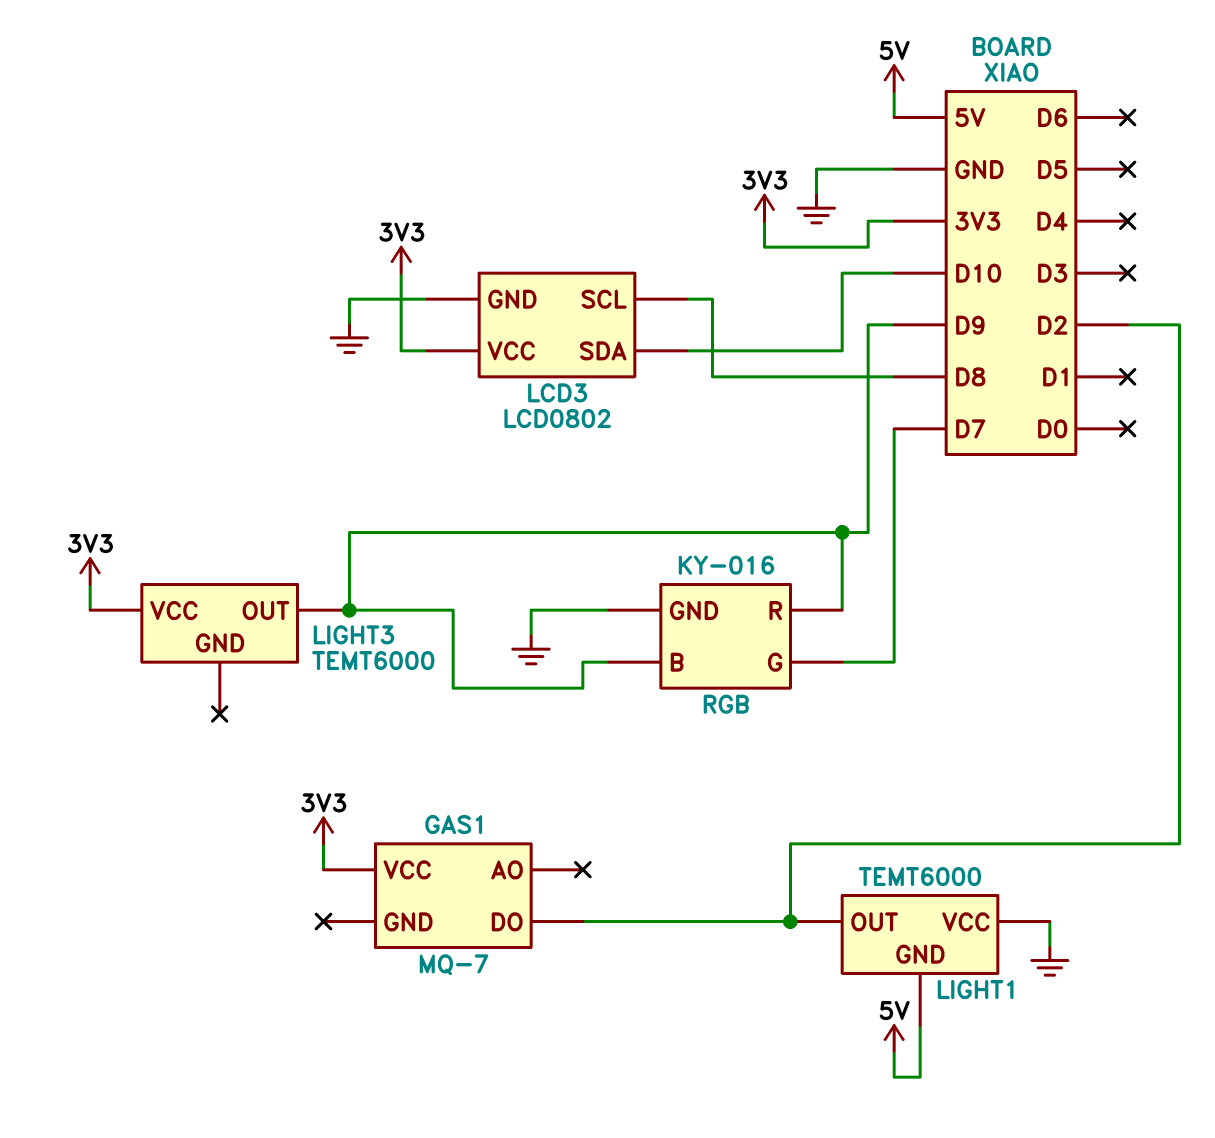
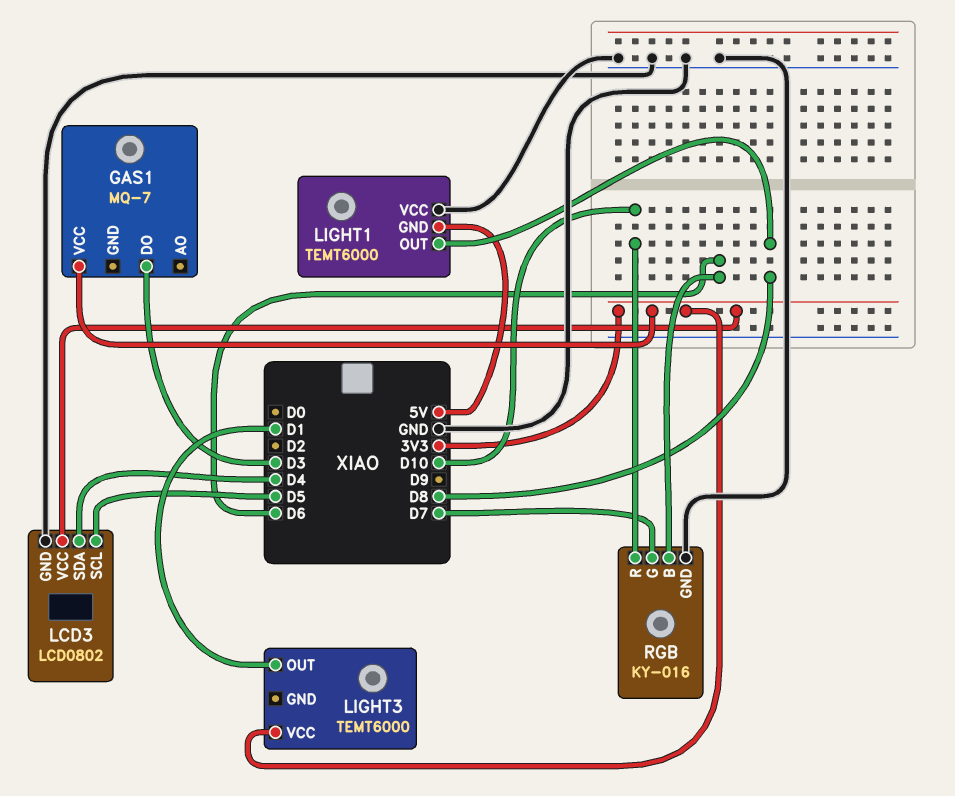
GAS1 pin DO: D2 -> D3
LCD3 pin SCL: D8 -> D5
LCD3 pin SDA: D10 -> D4
LIGHT1 pin OUT: D2 -> D8
LIGHT3 pin OUT: D9 -> D1
RGB pin B: D9 -> D6
RGB pin R: D9 -> D10

